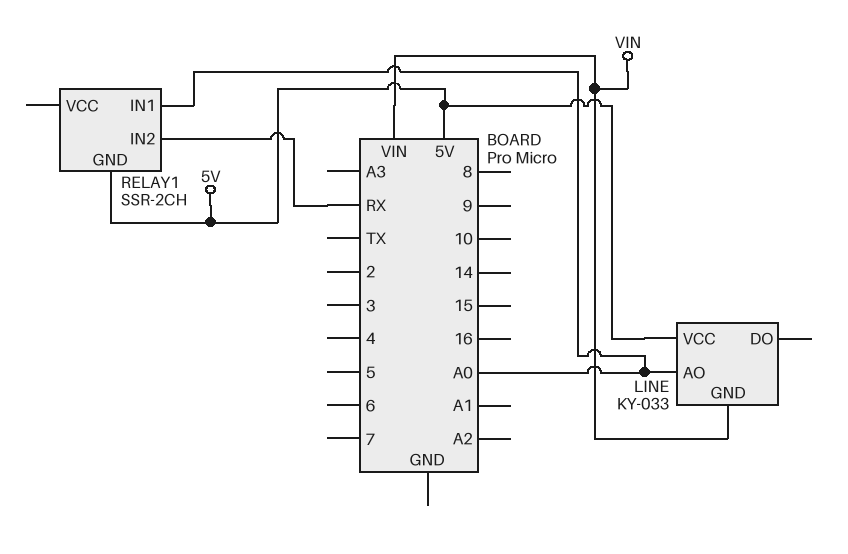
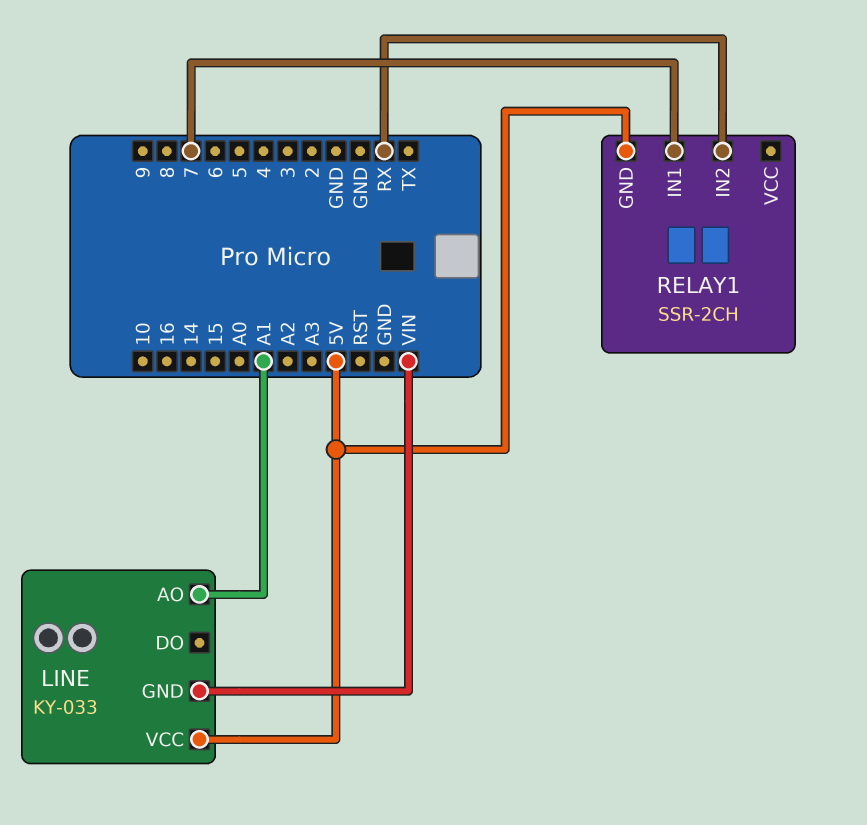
LINE pin AO: A0 -> A1
RELAY1 pin IN1: A0 -> 7

